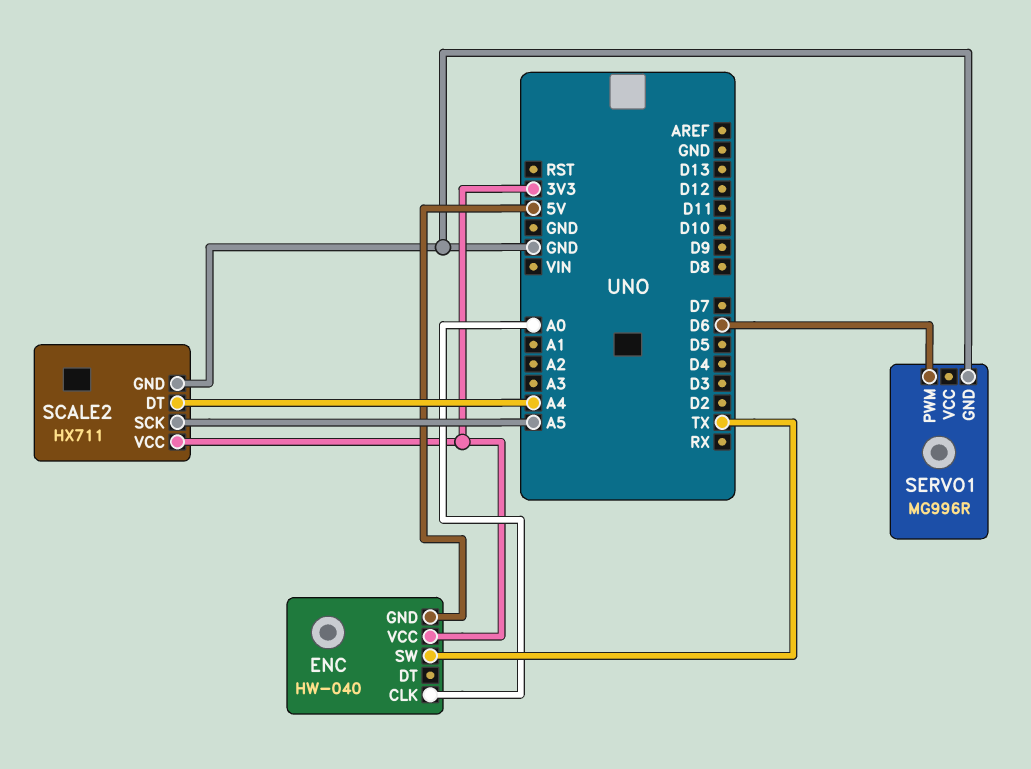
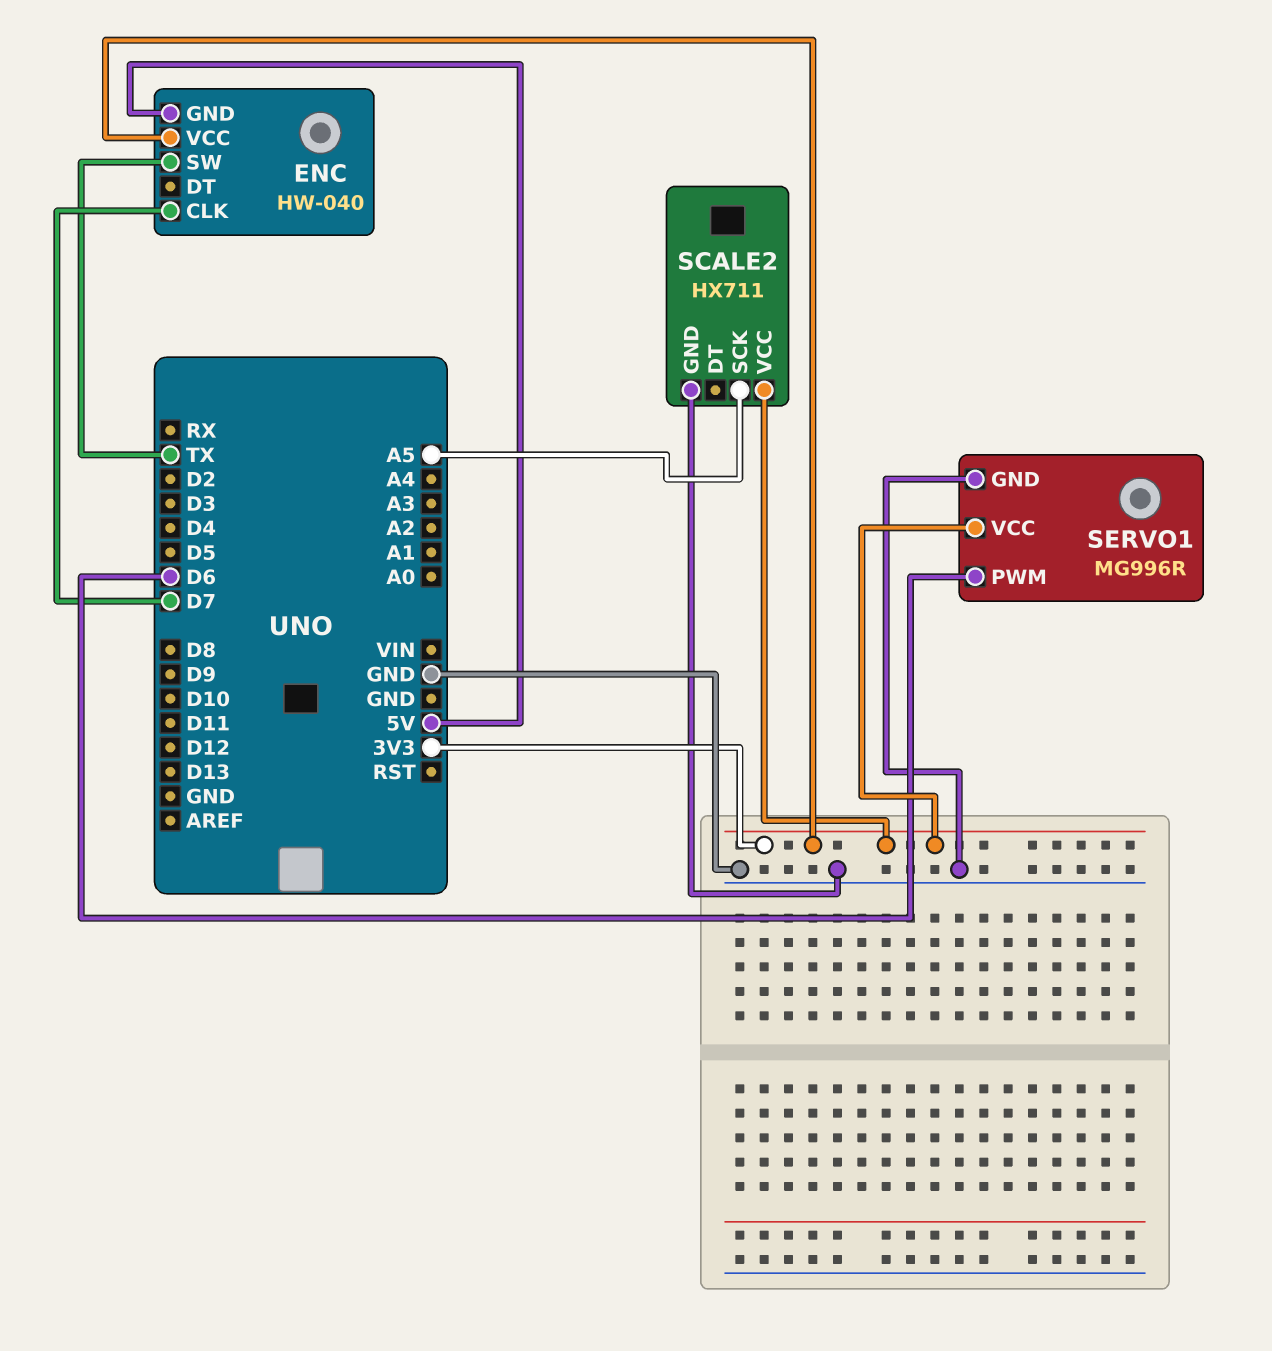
ENC pin CLK: A0 -> D7
SCALE2 pin DT: A4 -> none
SERVO1 pin VCC: none -> 3V3

